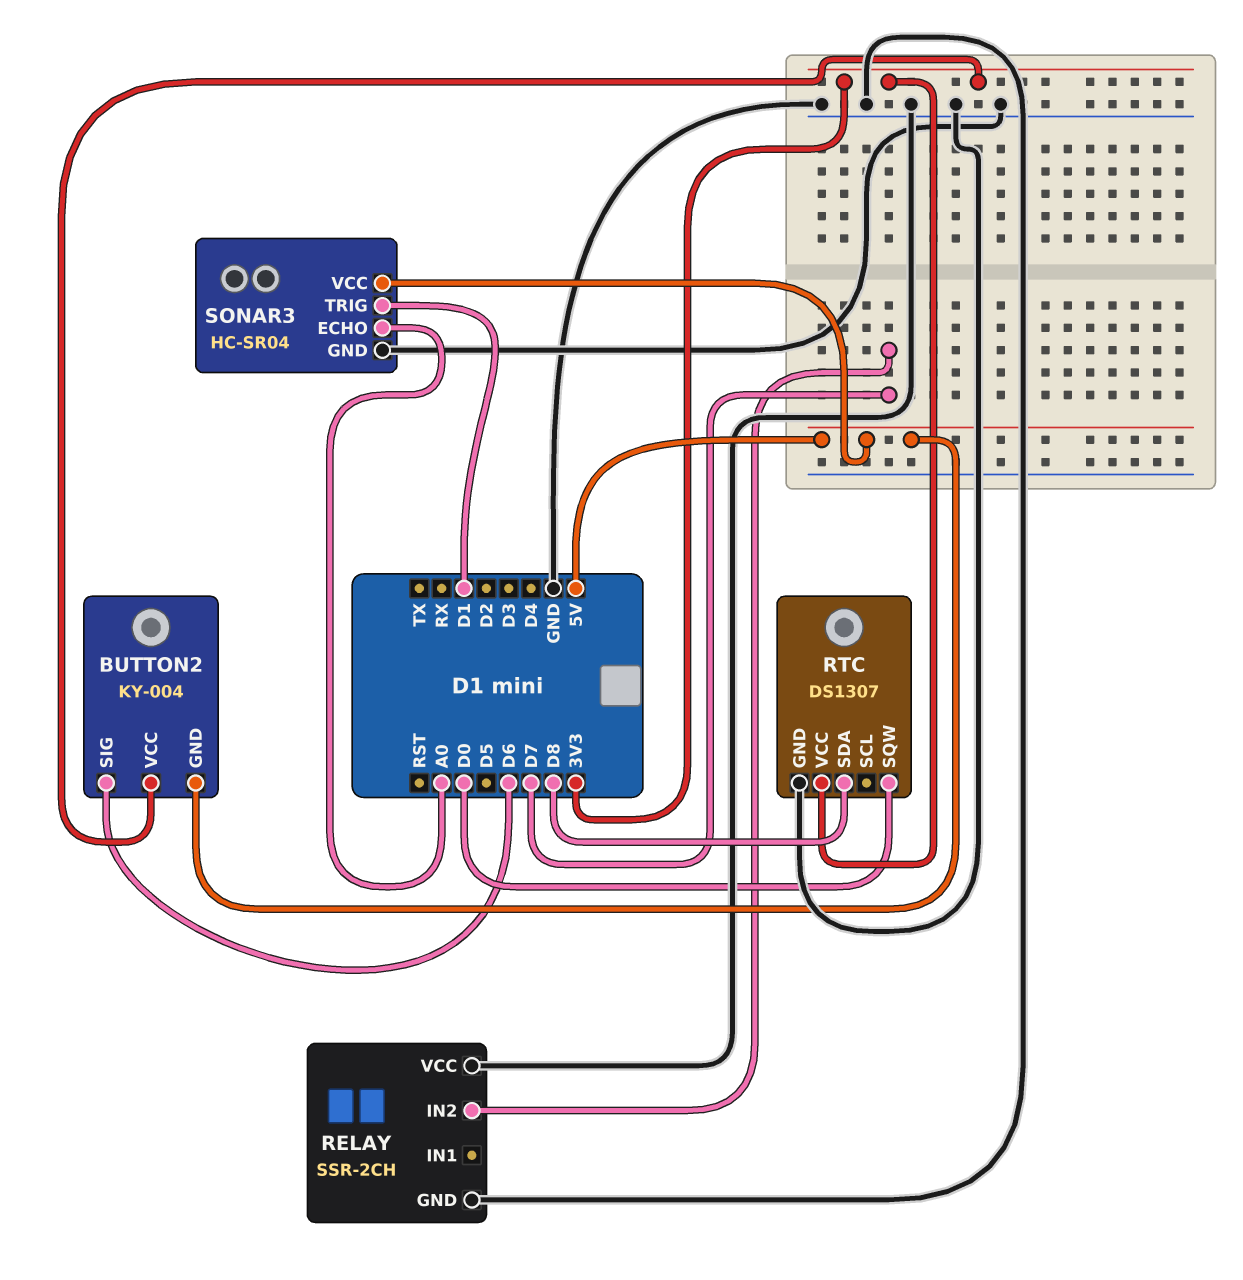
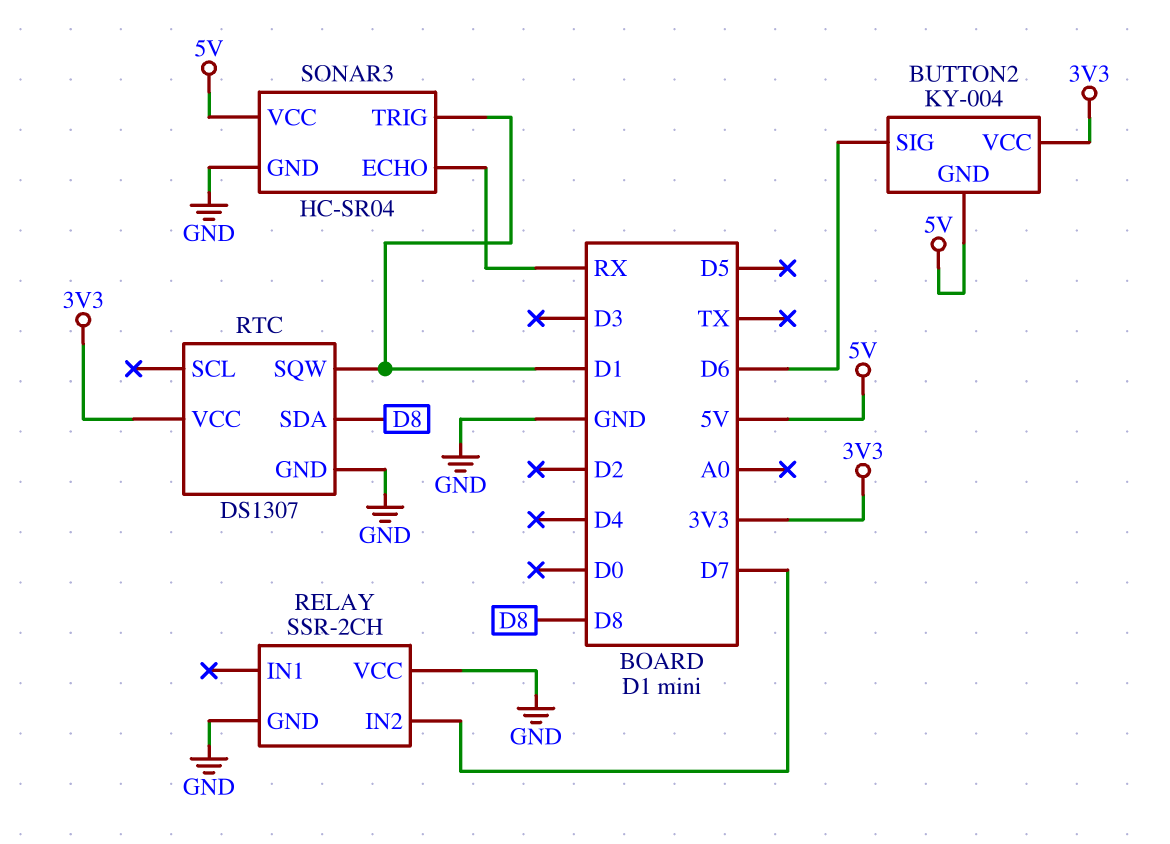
RTC pin SQW: D0 -> D1
SONAR3 pin ECHO: A0 -> RX

